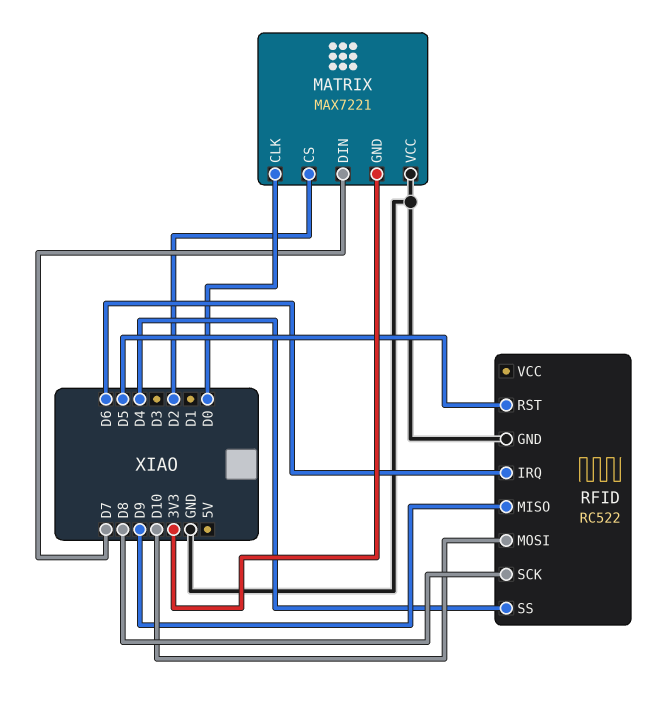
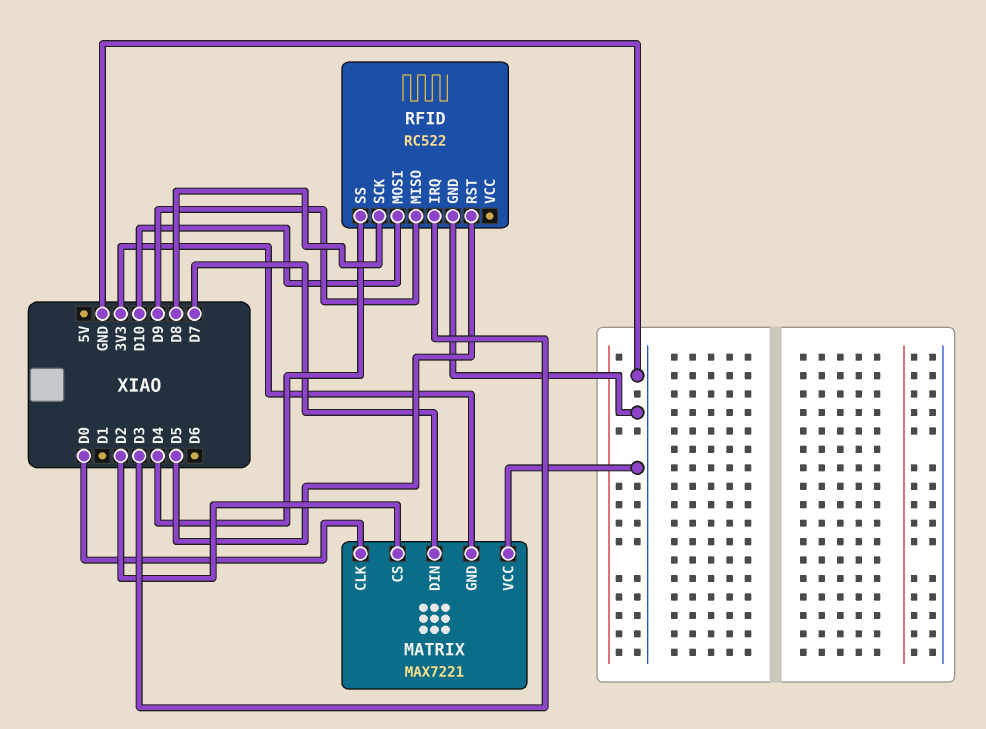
RFID pin IRQ: D6 -> D3

